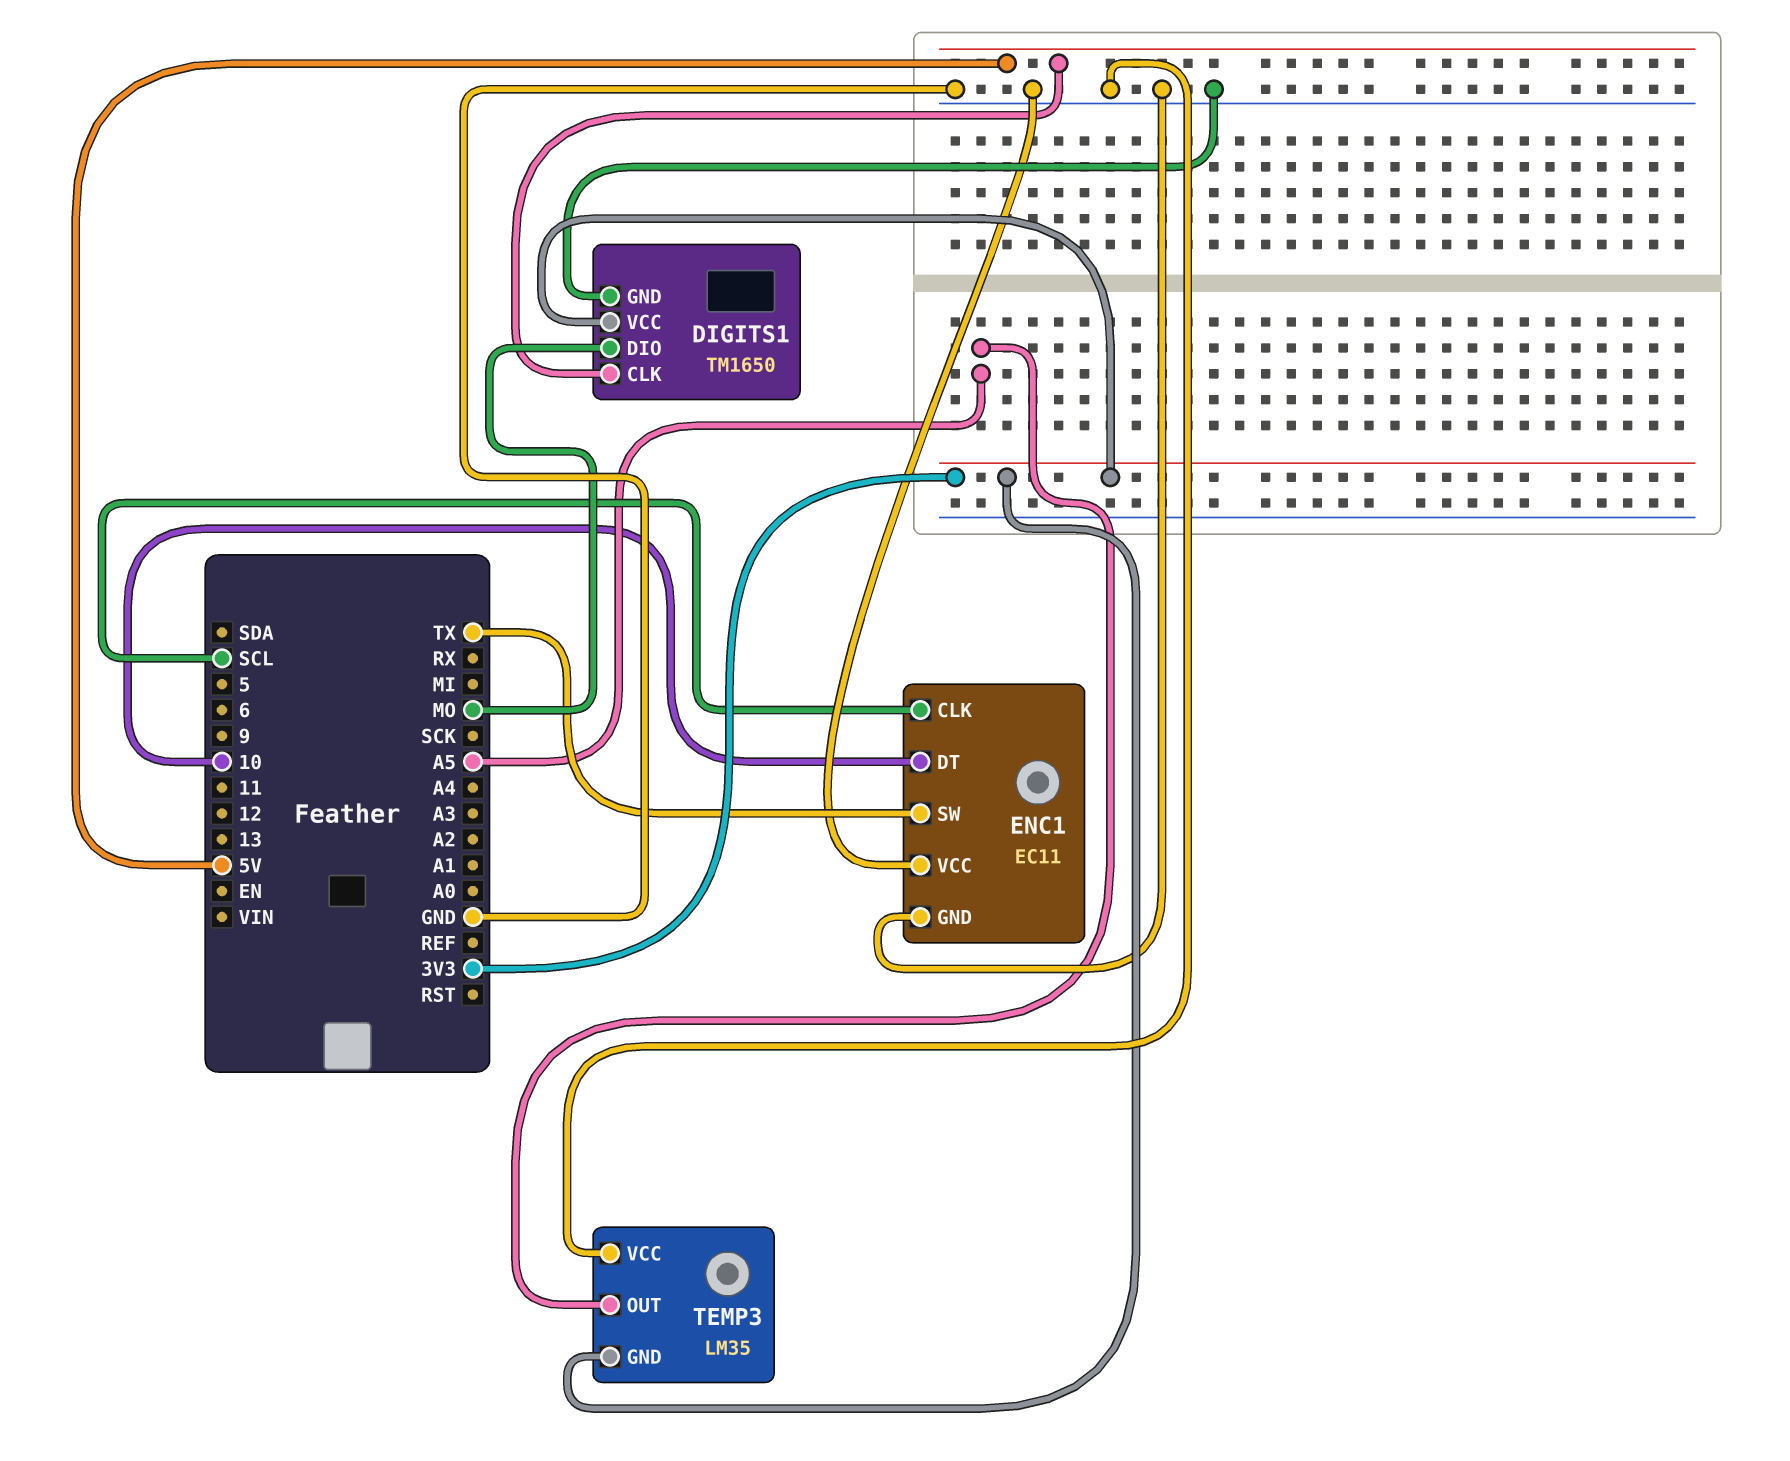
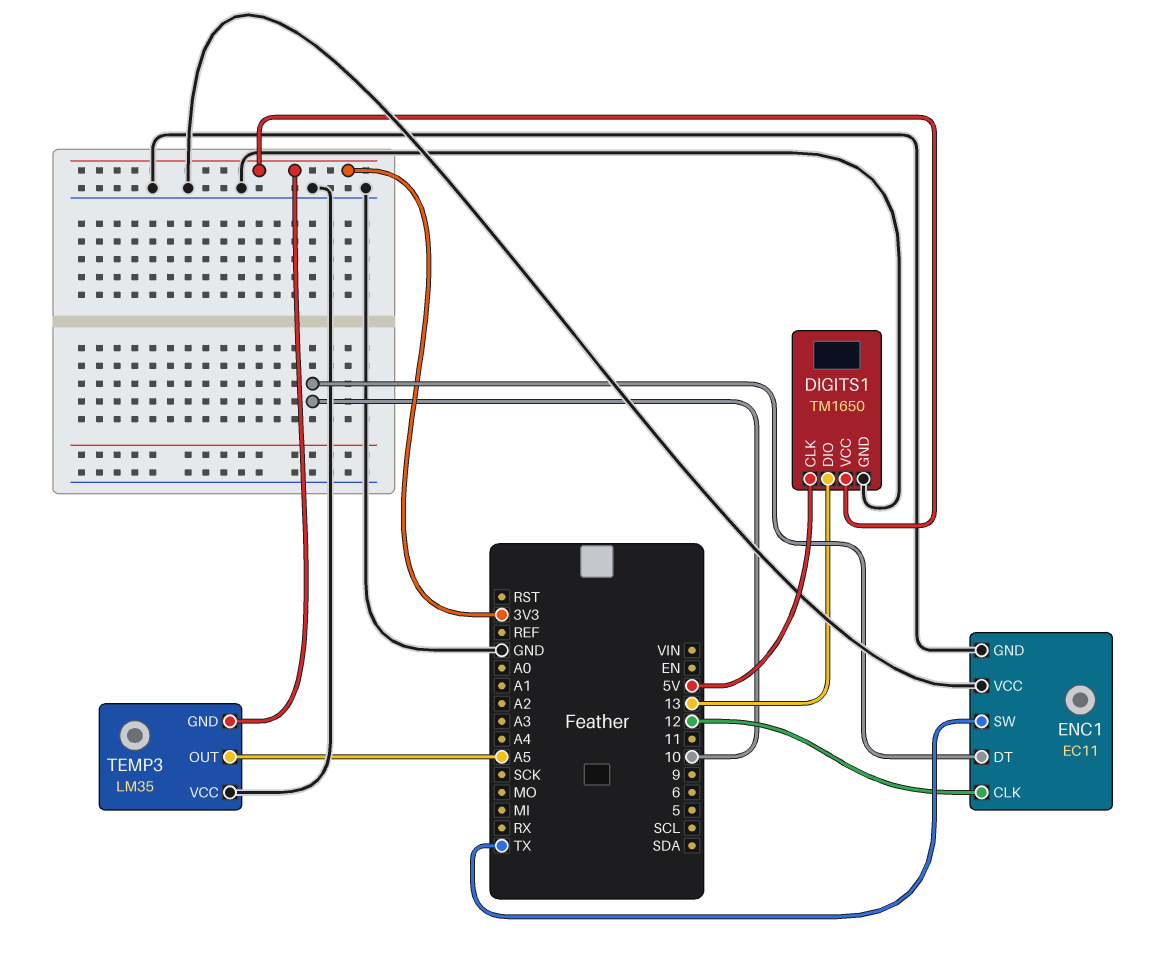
DIGITS1 pin DIO: MO -> 13
ENC1 pin CLK: SCL -> 12

